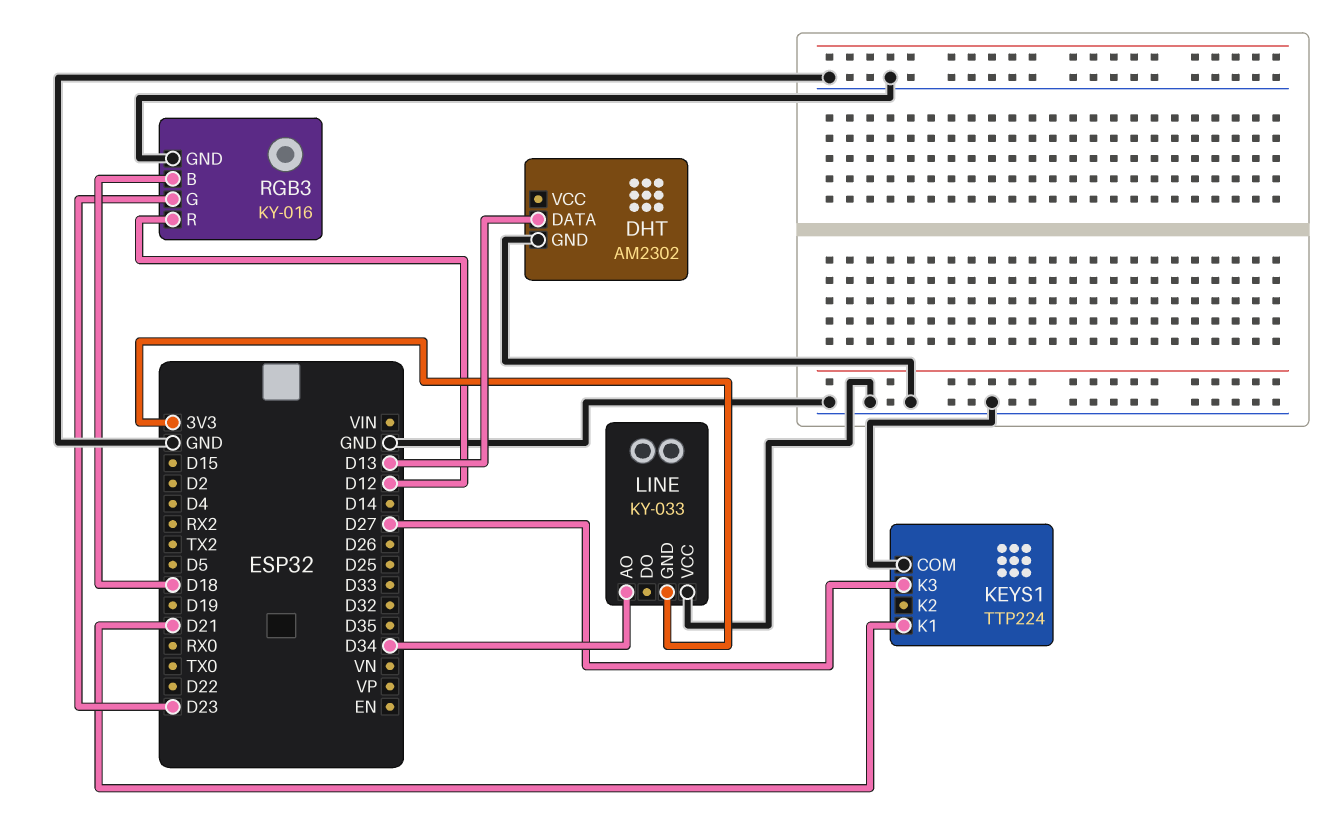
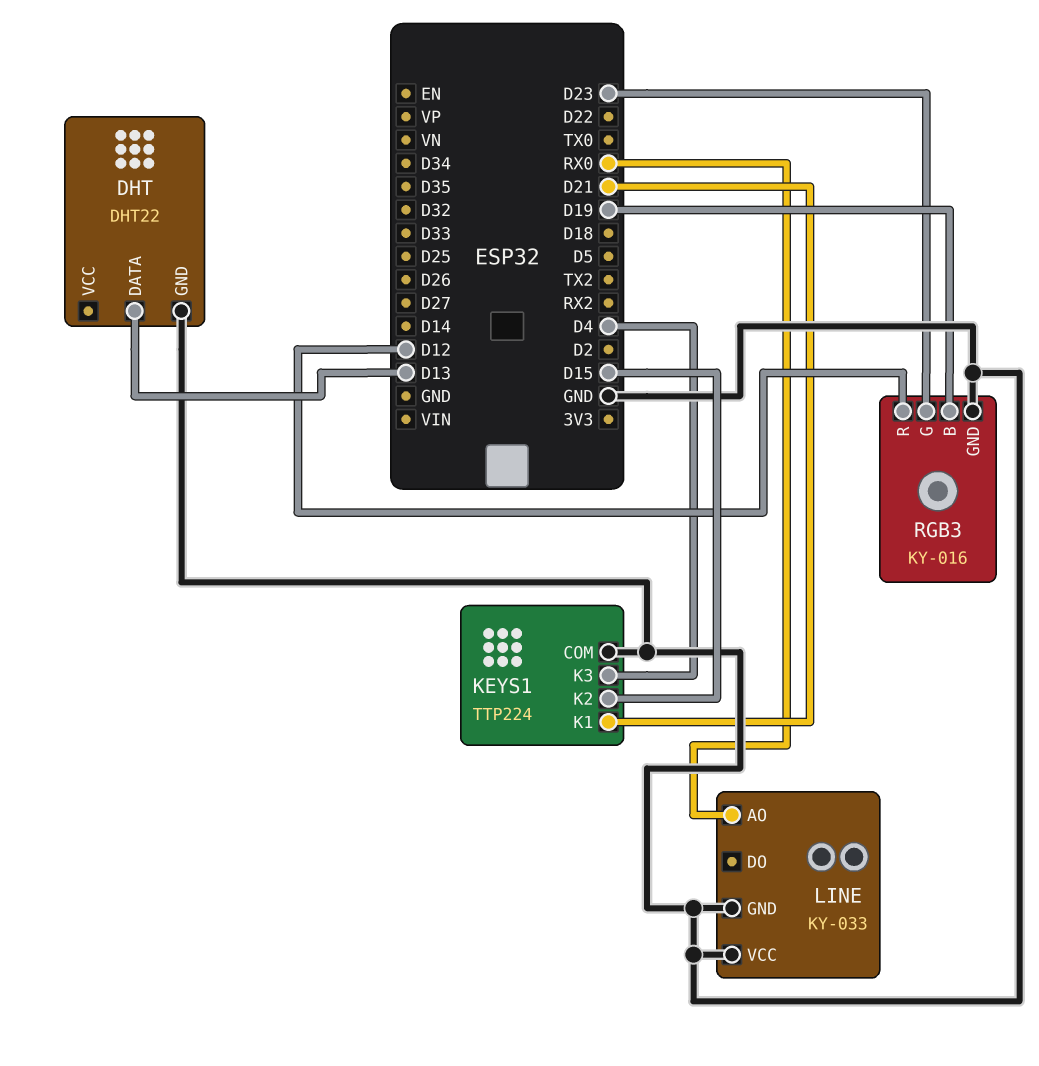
DHT: AM2302 -> DHT22
KEYS1 pin K2: none -> D15
KEYS1 pin K3: D27 -> D4
LINE pin AO: D34 -> RX0
LINE pin GND: 3V3 -> GND
RGB3 pin B: D18 -> D19

